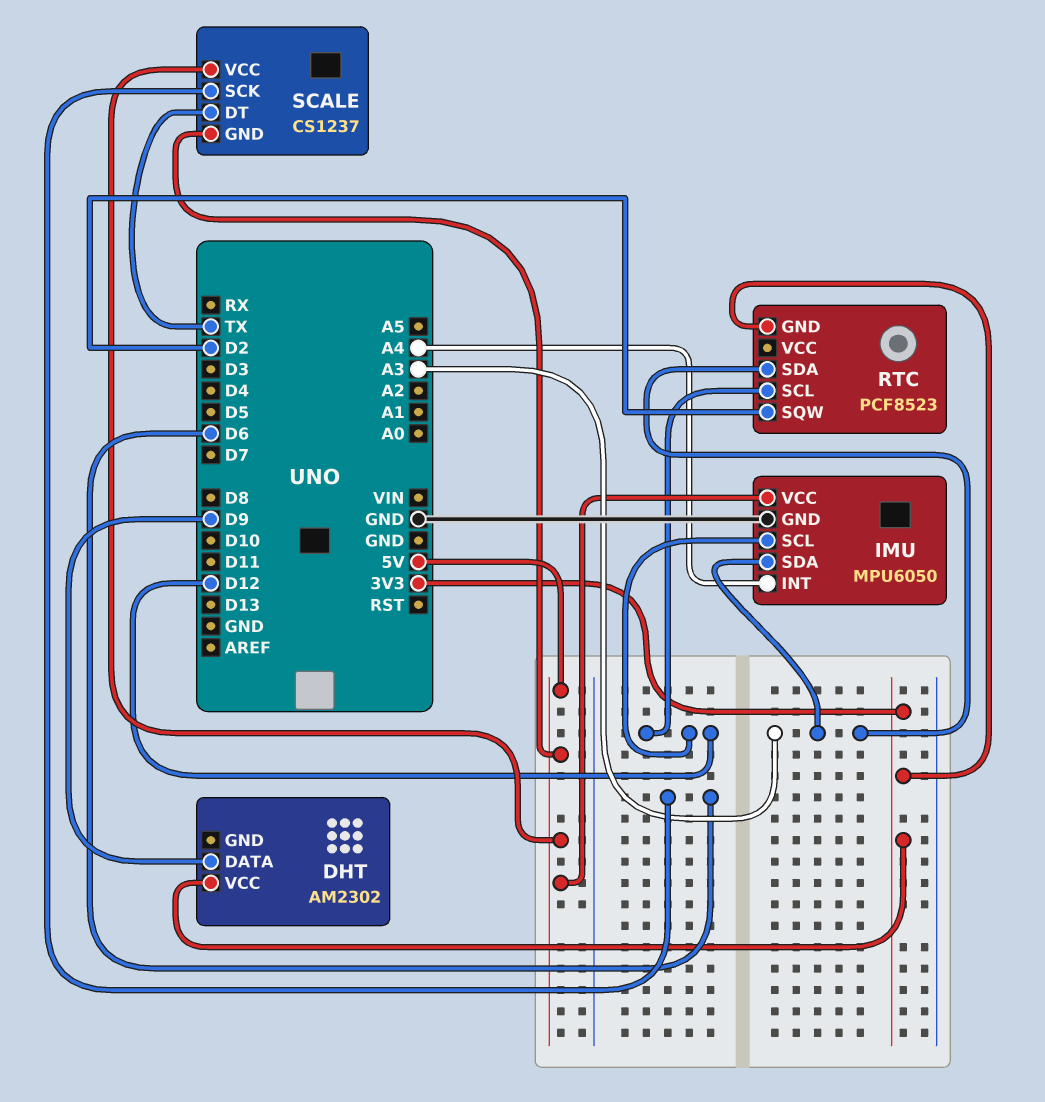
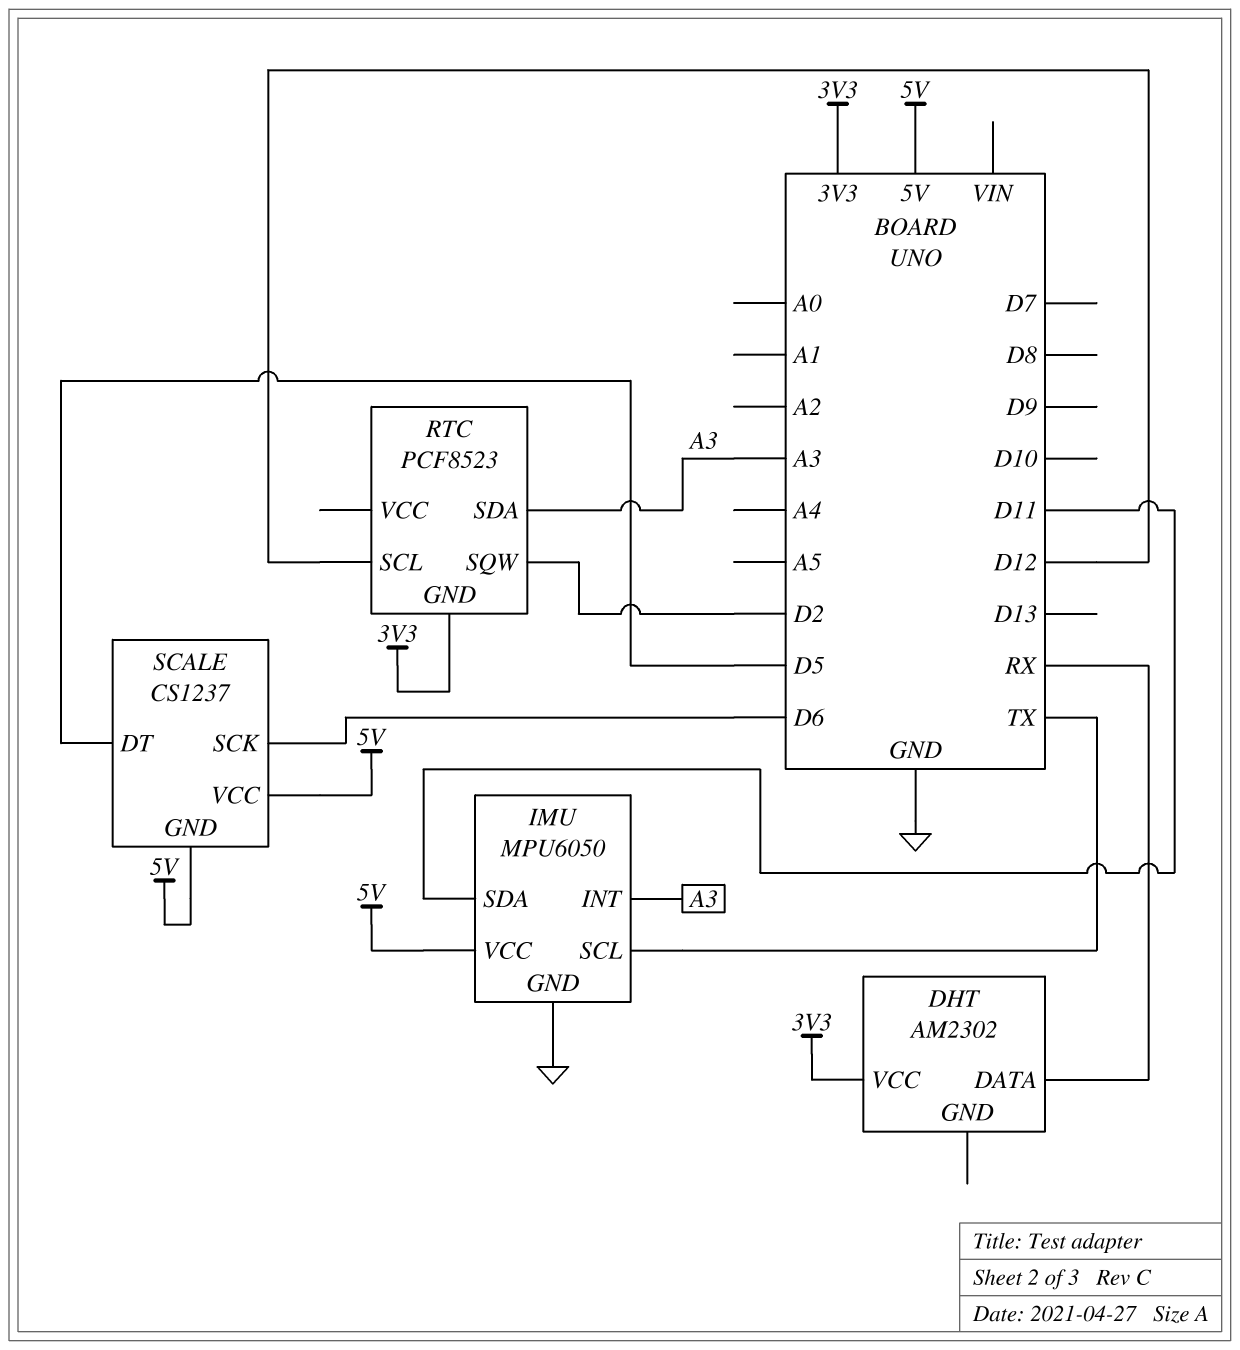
DHT pin DATA: D9 -> RX
IMU pin INT: A4 -> A3
IMU pin SCL: D12 -> TX
IMU pin SDA: A3 -> D11
SCALE pin DT: TX -> D5

